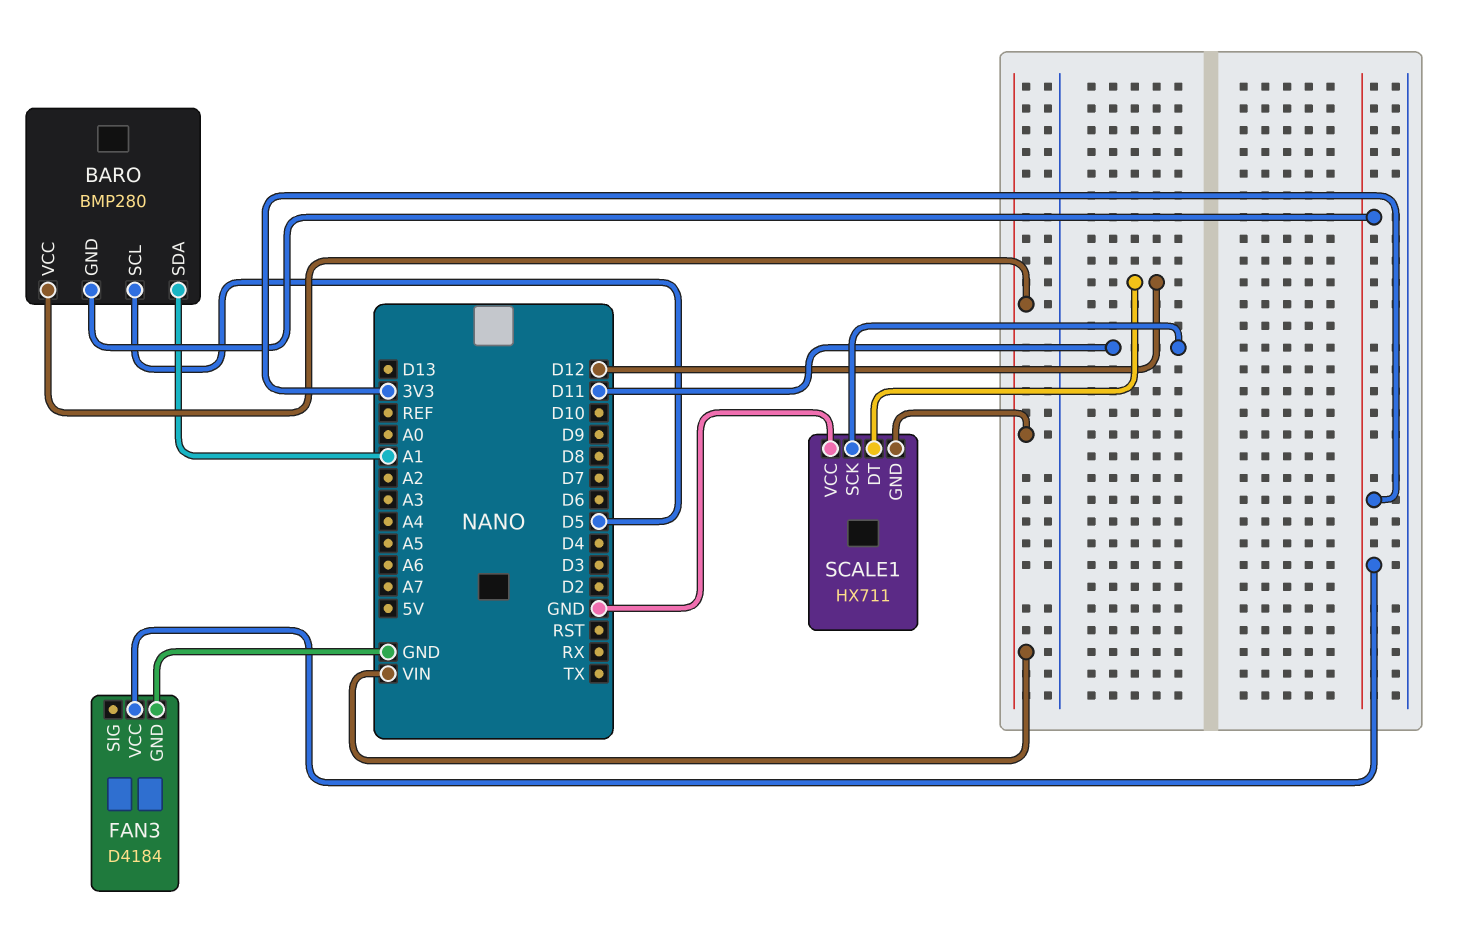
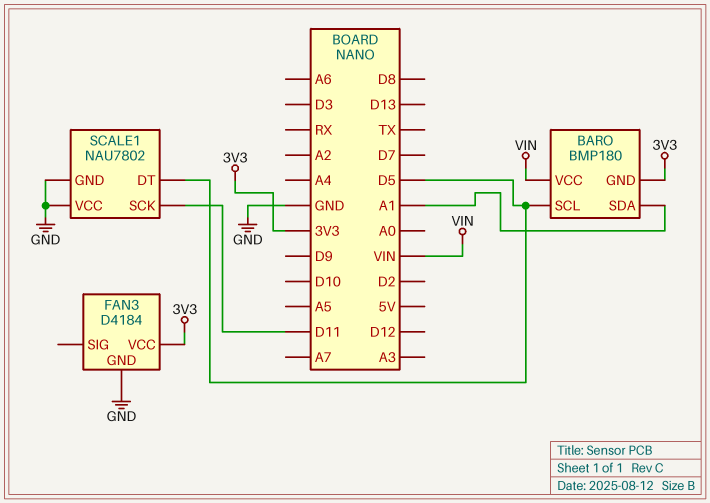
BARO: BMP280 -> BMP180
SCALE1: HX711 -> NAU7802
SCALE1 pin DT: D12 -> D5
SCALE1 pin GND: VIN -> GND

